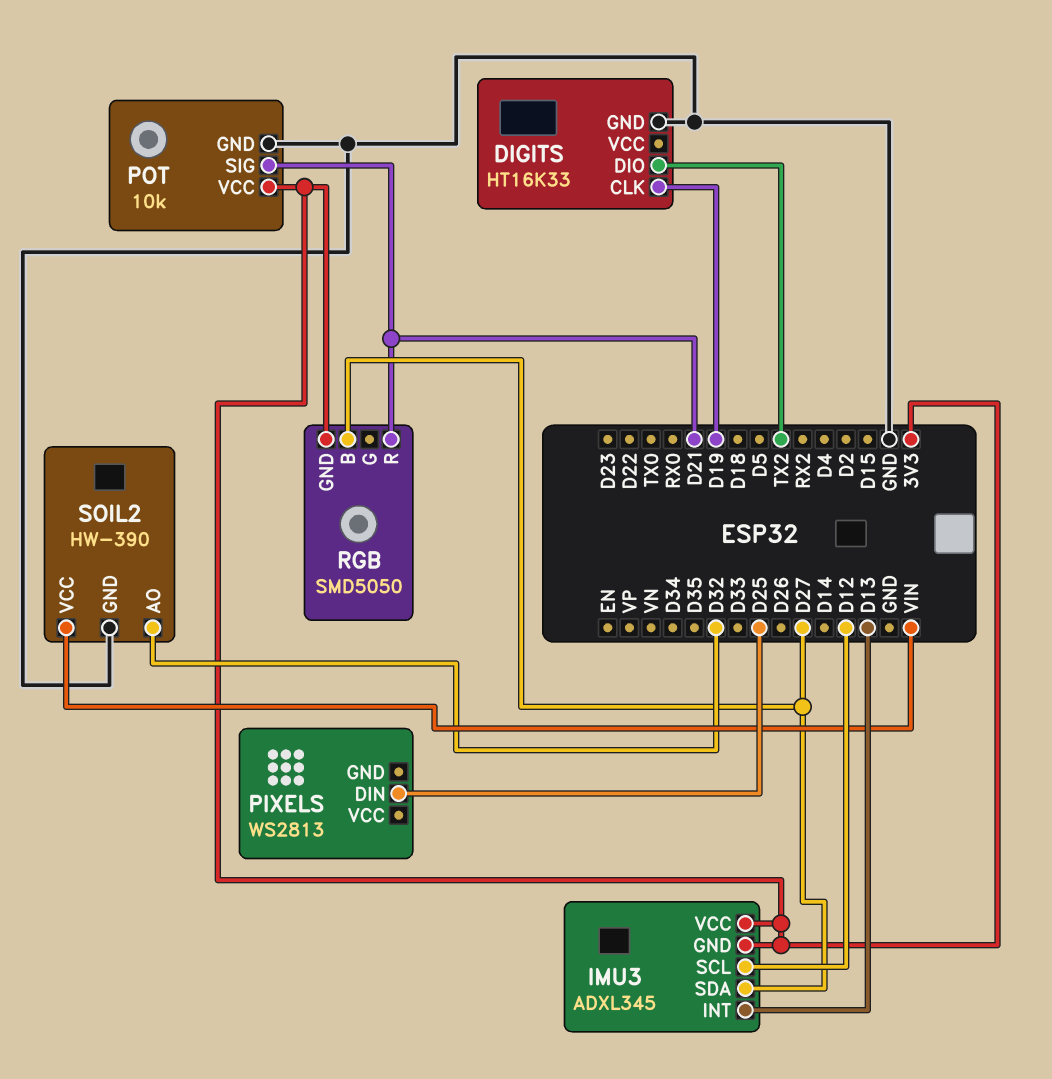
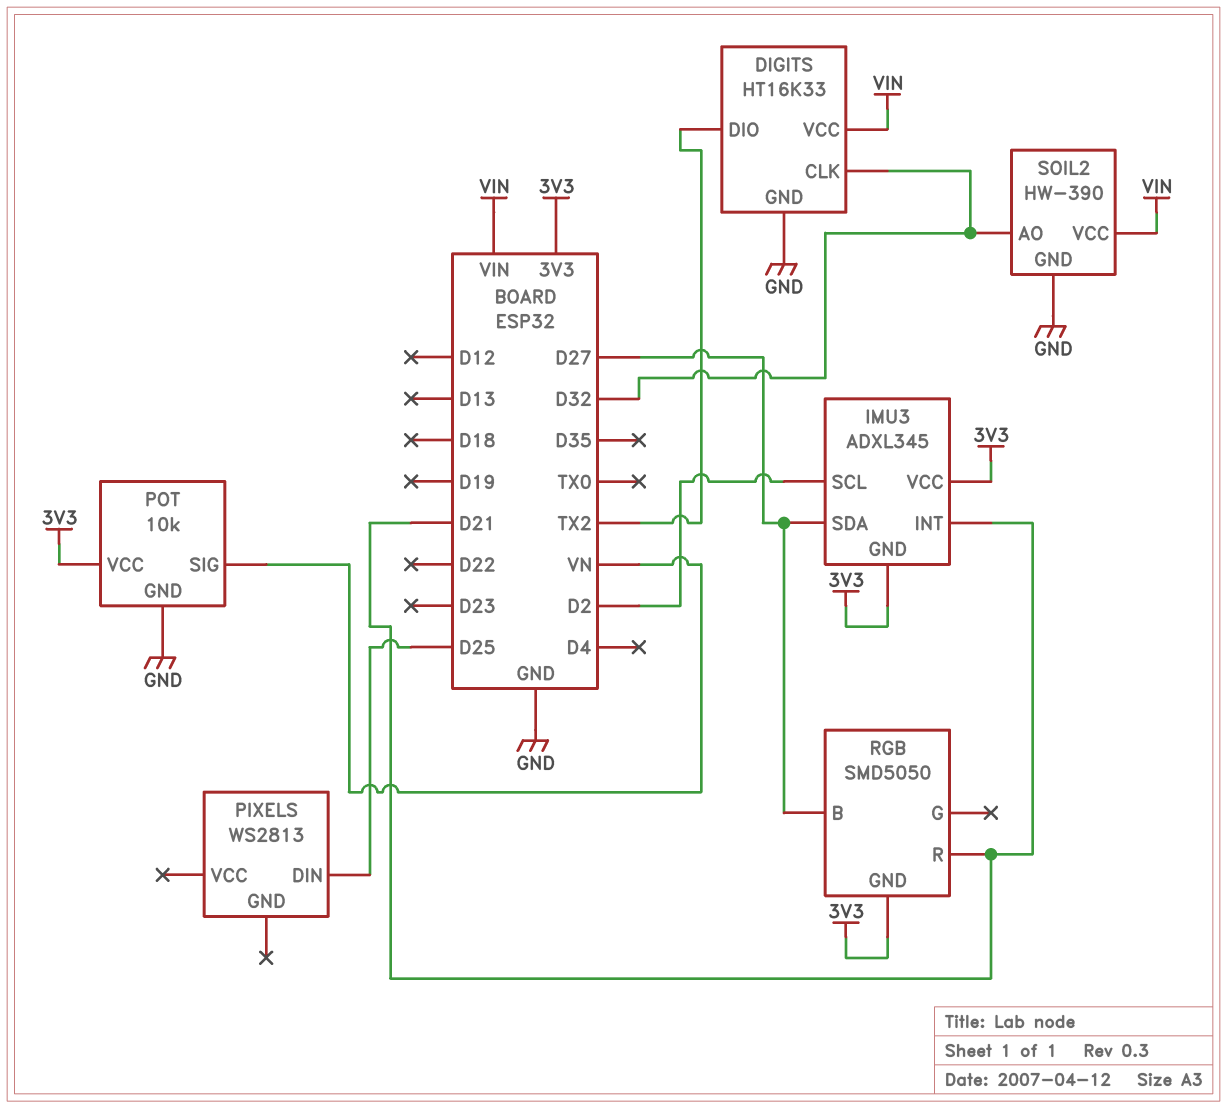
DIGITS pin CLK: D19 -> D32
DIGITS pin VCC: none -> VIN
IMU3 pin INT: D13 -> D21
IMU3 pin SCL: D12 -> D2
POT pin SIG: D21 -> VN

